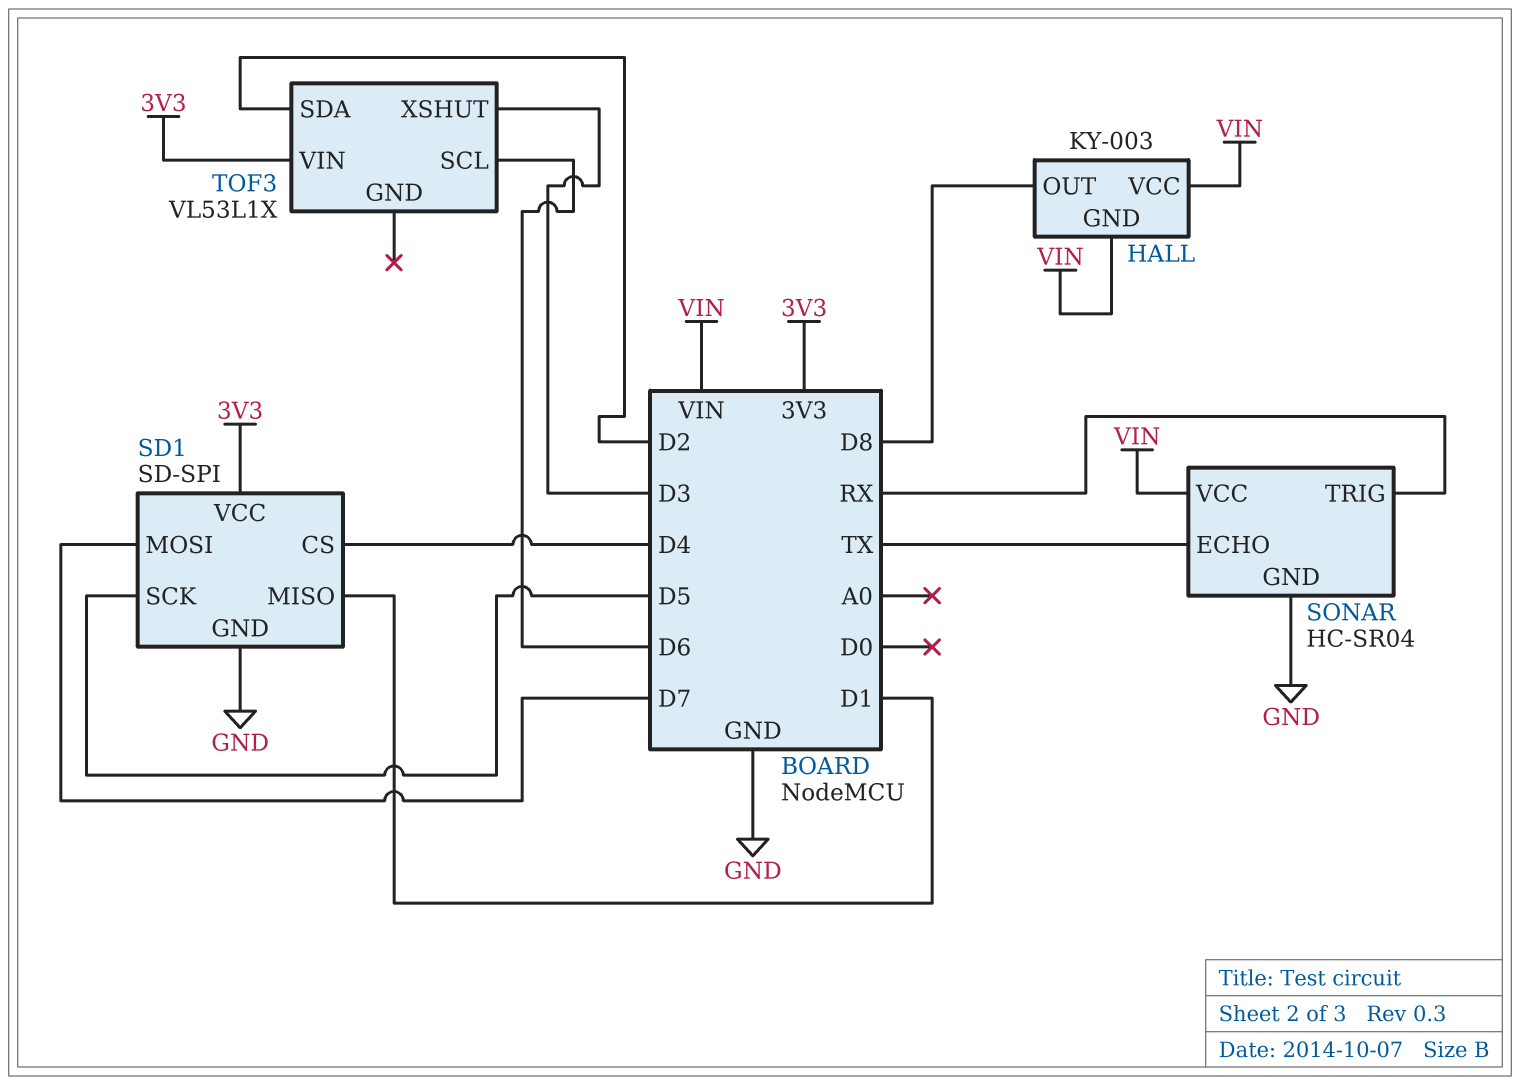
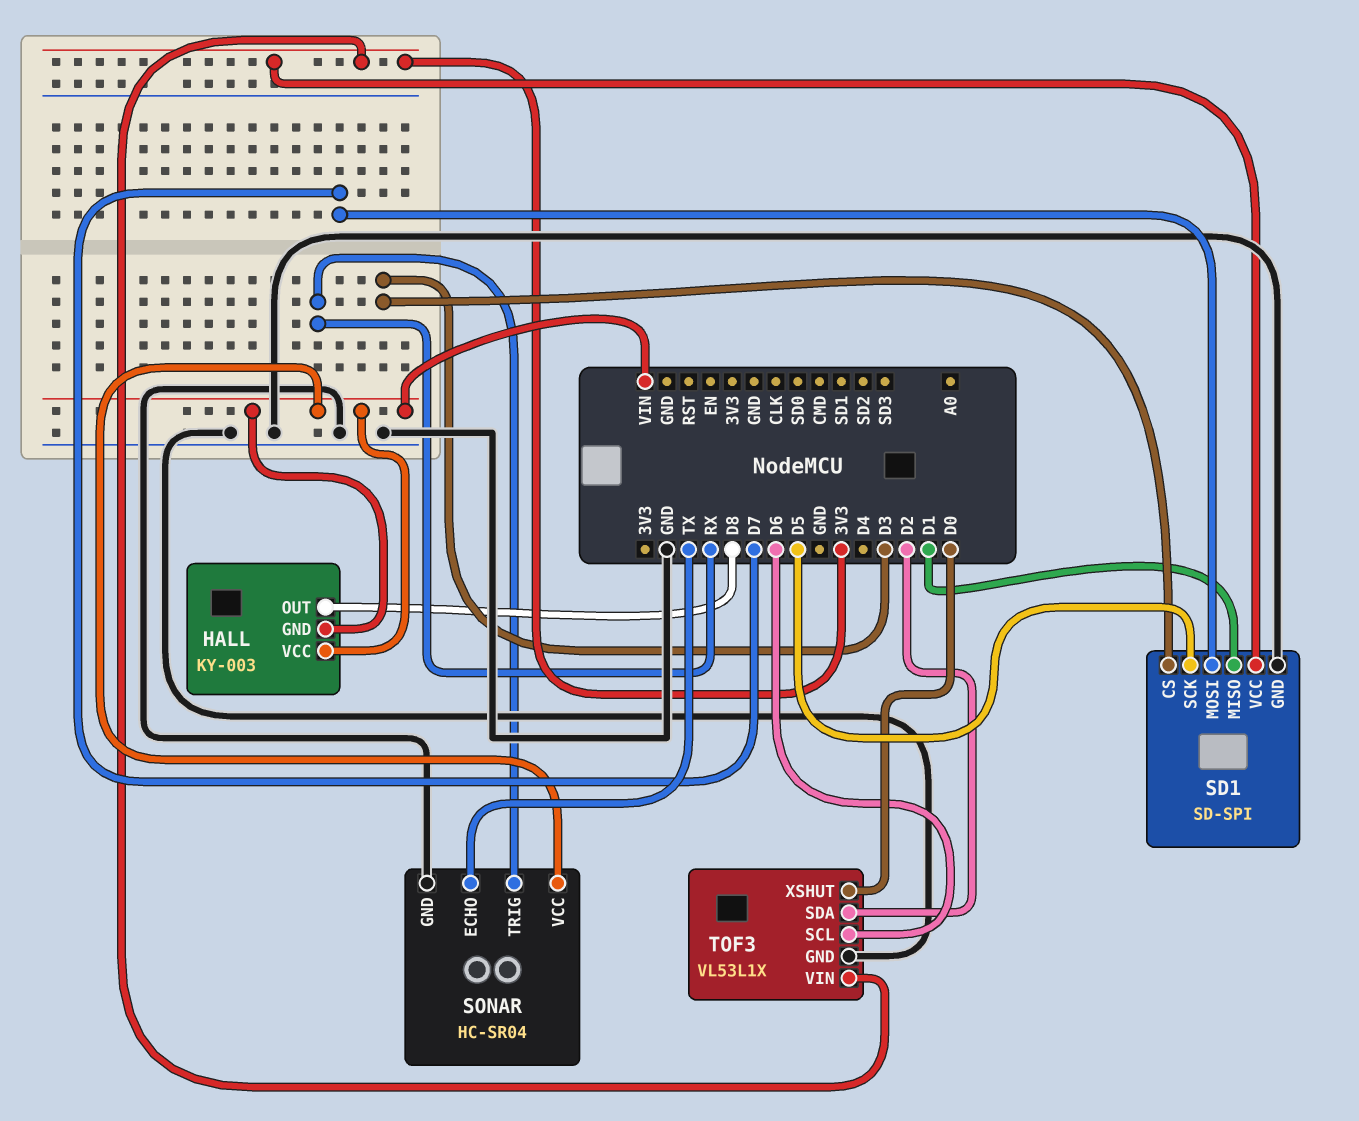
SD1 pin CS: D4 -> D3
TOF3 pin GND: none -> GND
TOF3 pin XSHUT: D3 -> D0

